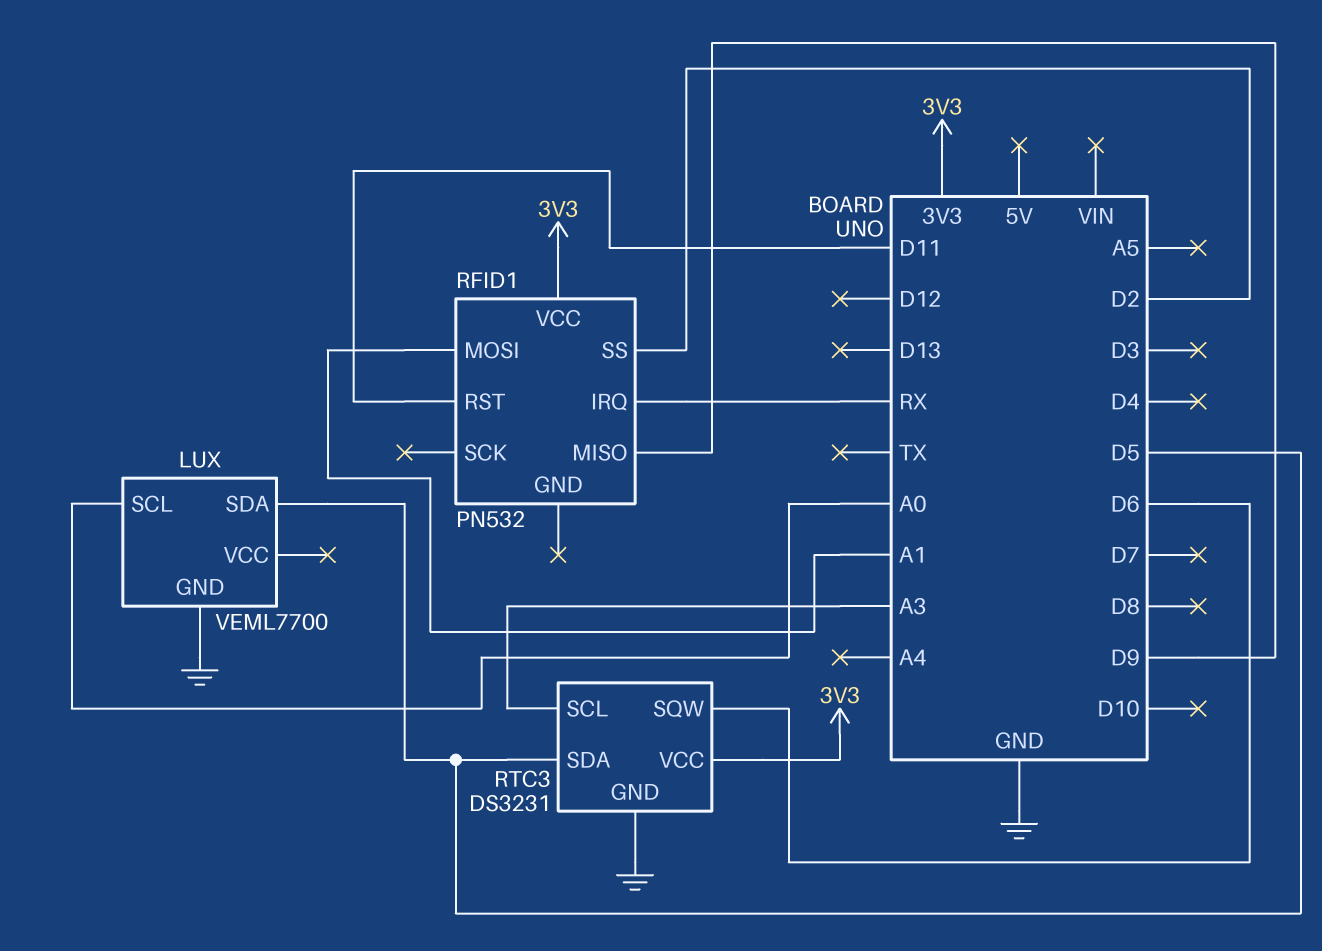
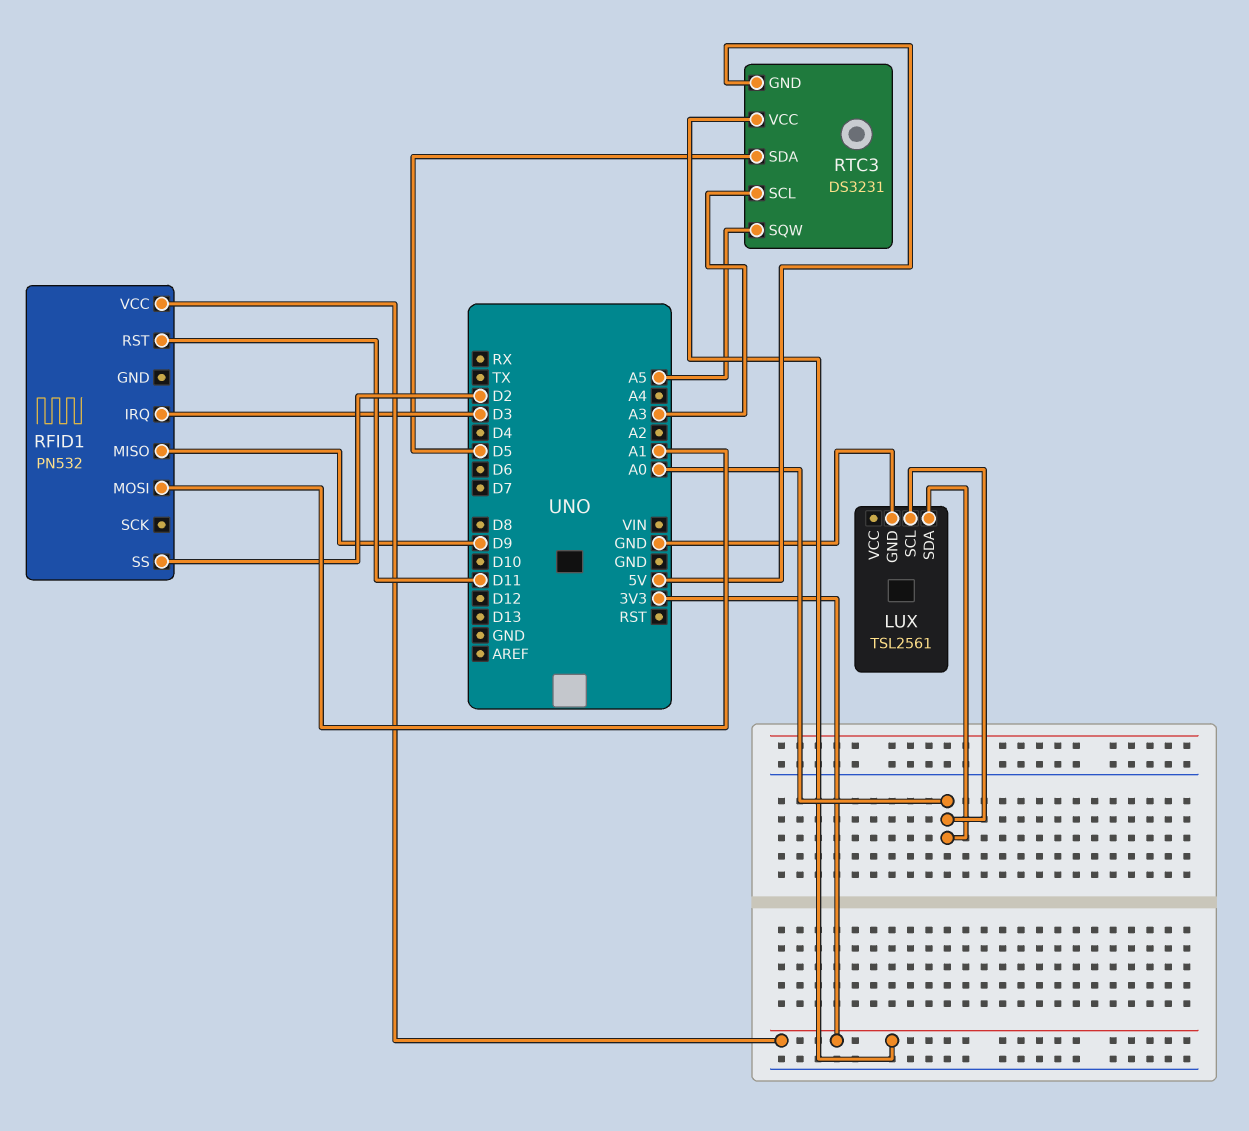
LUX: VEML7700 -> TSL2561
LUX pin SDA: D5 -> A0
RFID1 pin IRQ: RX -> D3
RTC3 pin GND: GND -> 5V
RTC3 pin SQW: D6 -> A5

